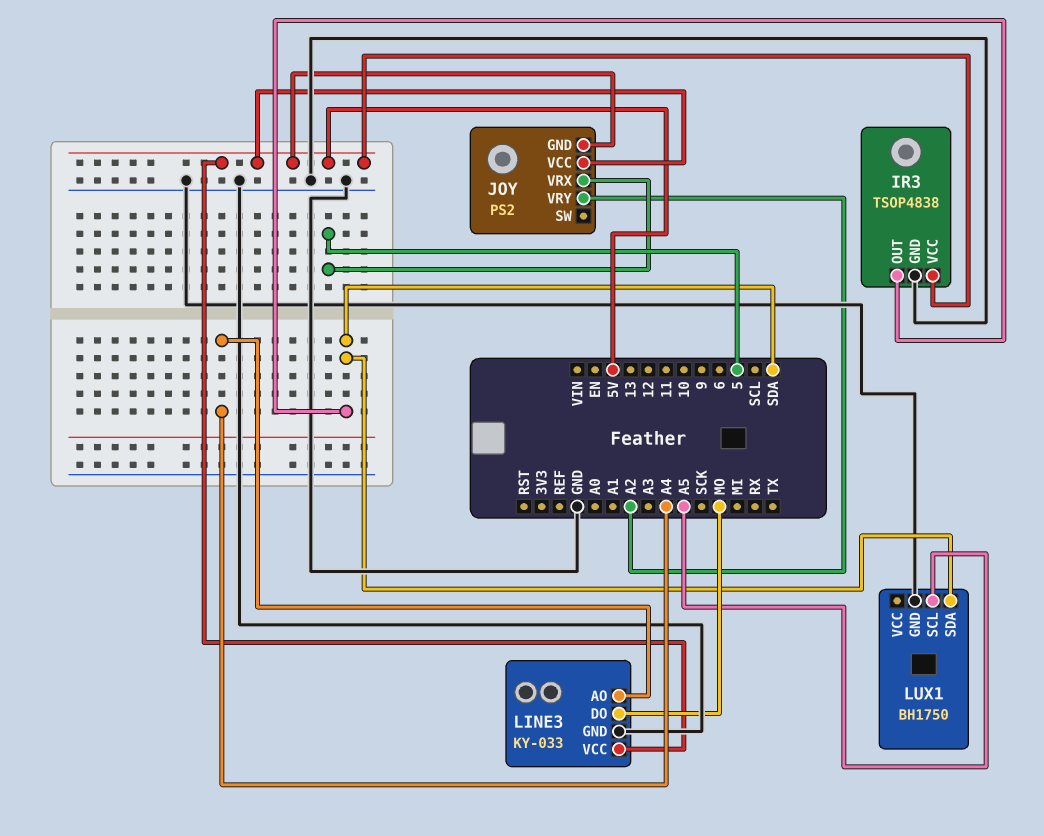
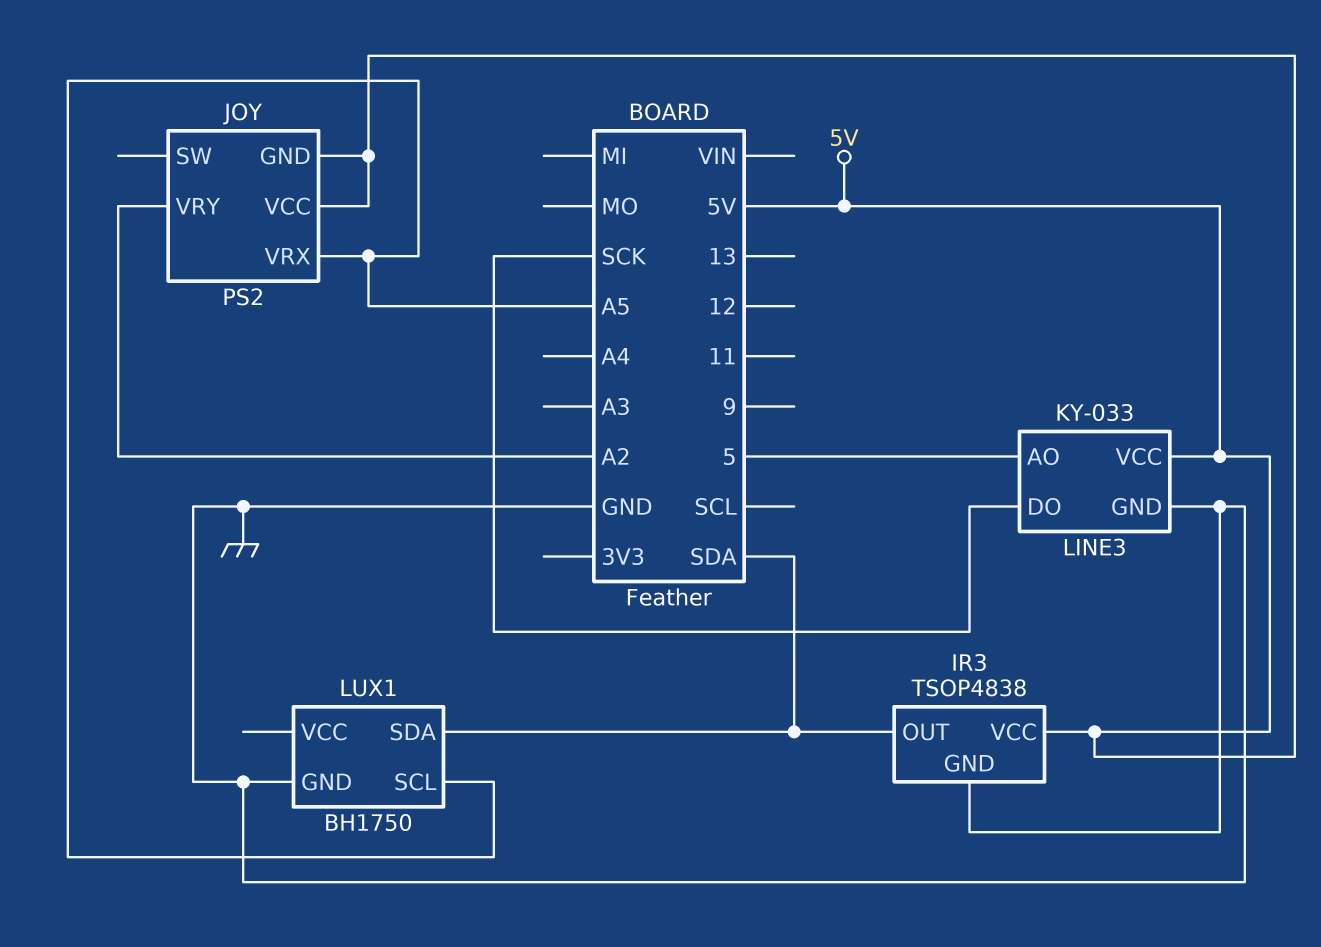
JOY pin VRX: 5 -> A5
LINE3 pin AO: A4 -> 5
LINE3 pin DO: MO -> SCK

